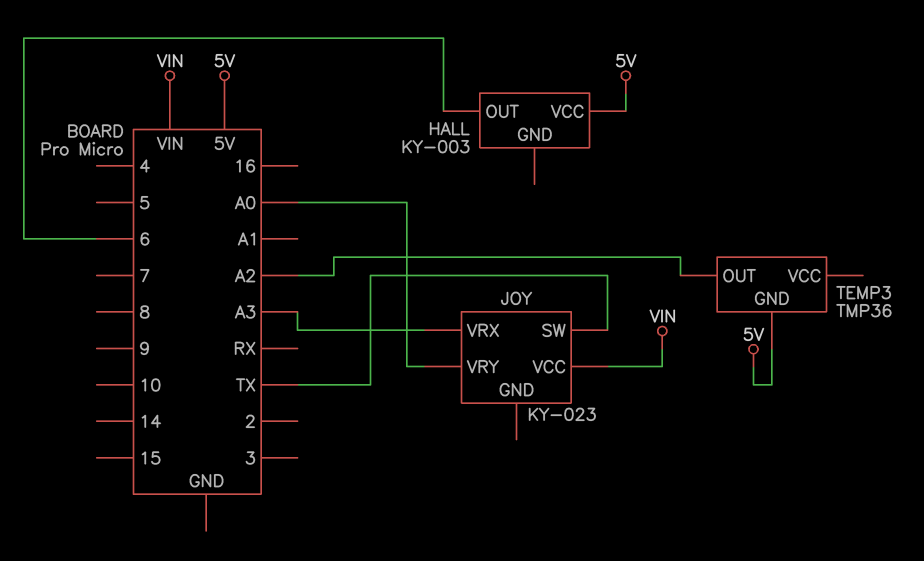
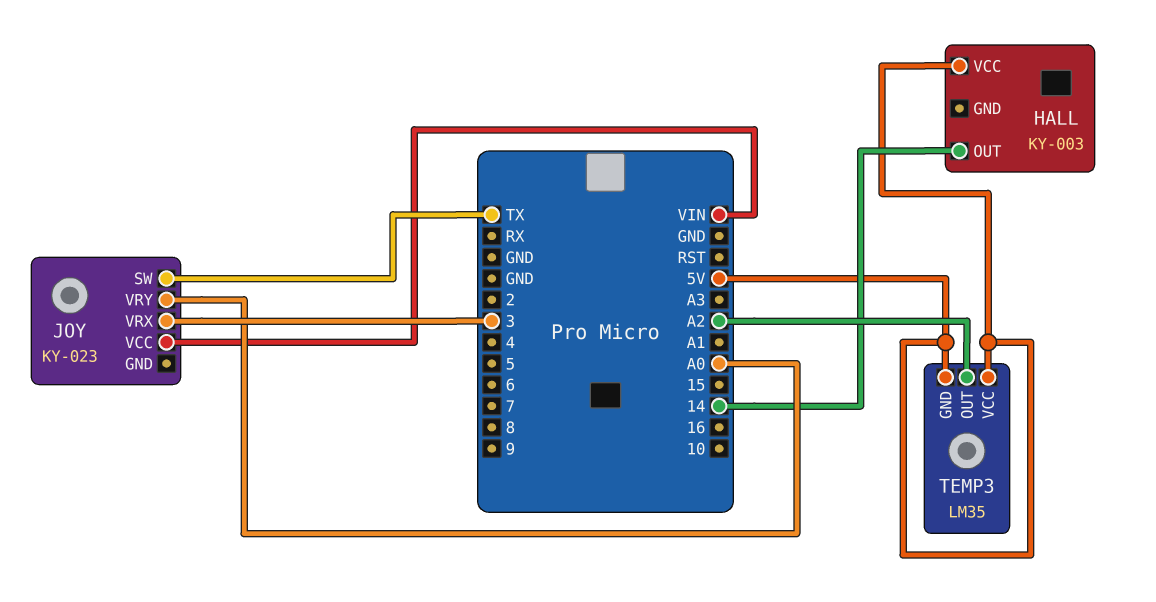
HALL pin OUT: 6 -> 14
JOY pin VRX: A3 -> 3
TEMP3: TMP36 -> LM35
TEMP3 pin VCC: none -> 5V

